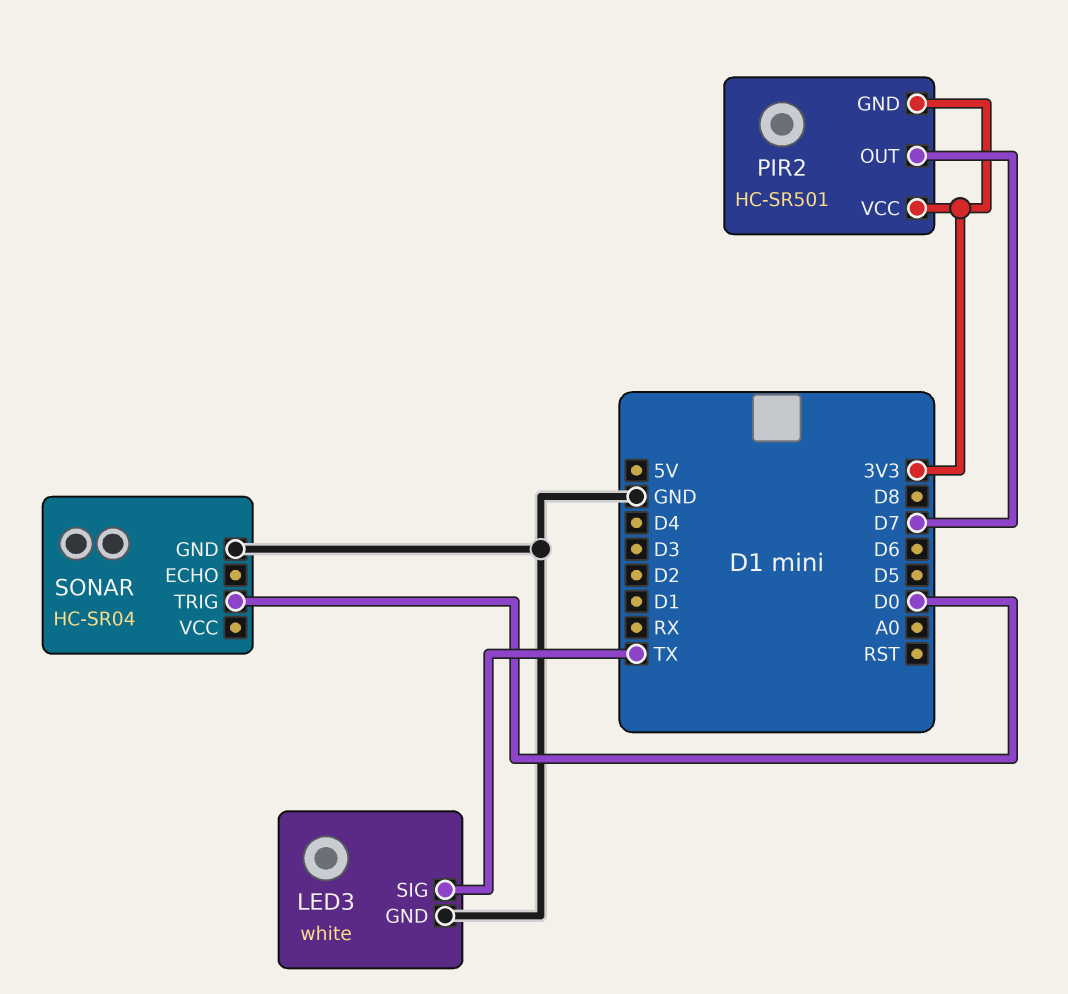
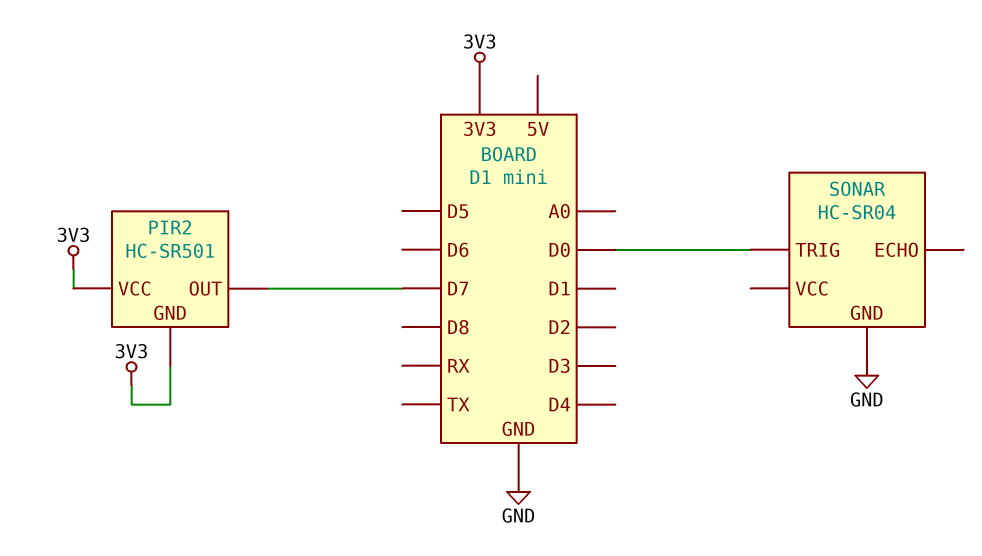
LED3: white -> none
LED3 pin GND: GND -> none
LED3 pin SIG: TX -> none

